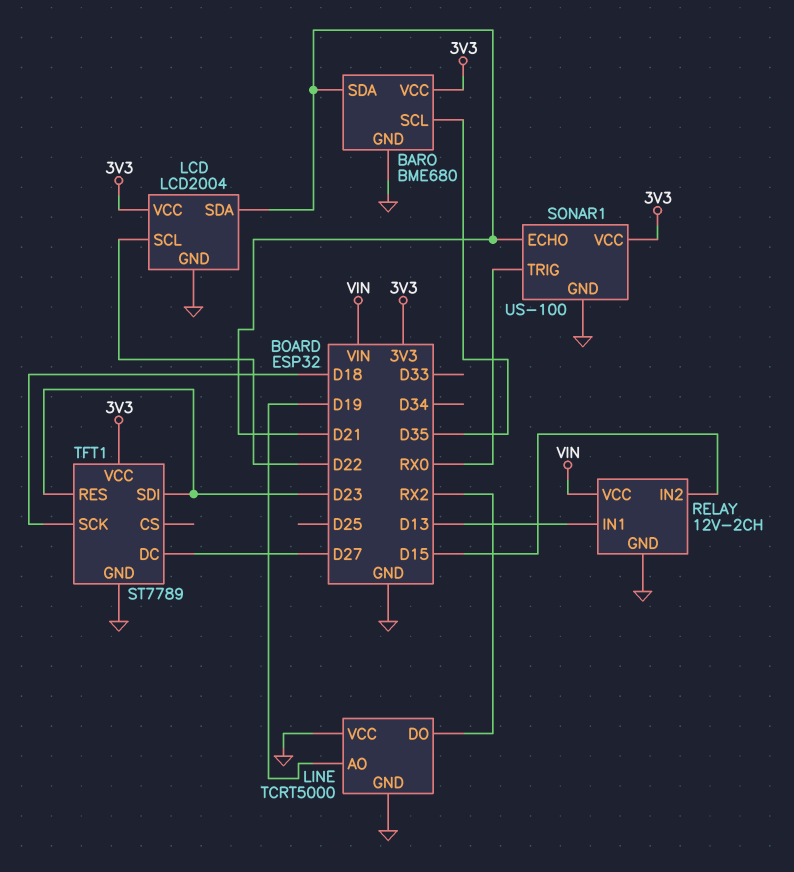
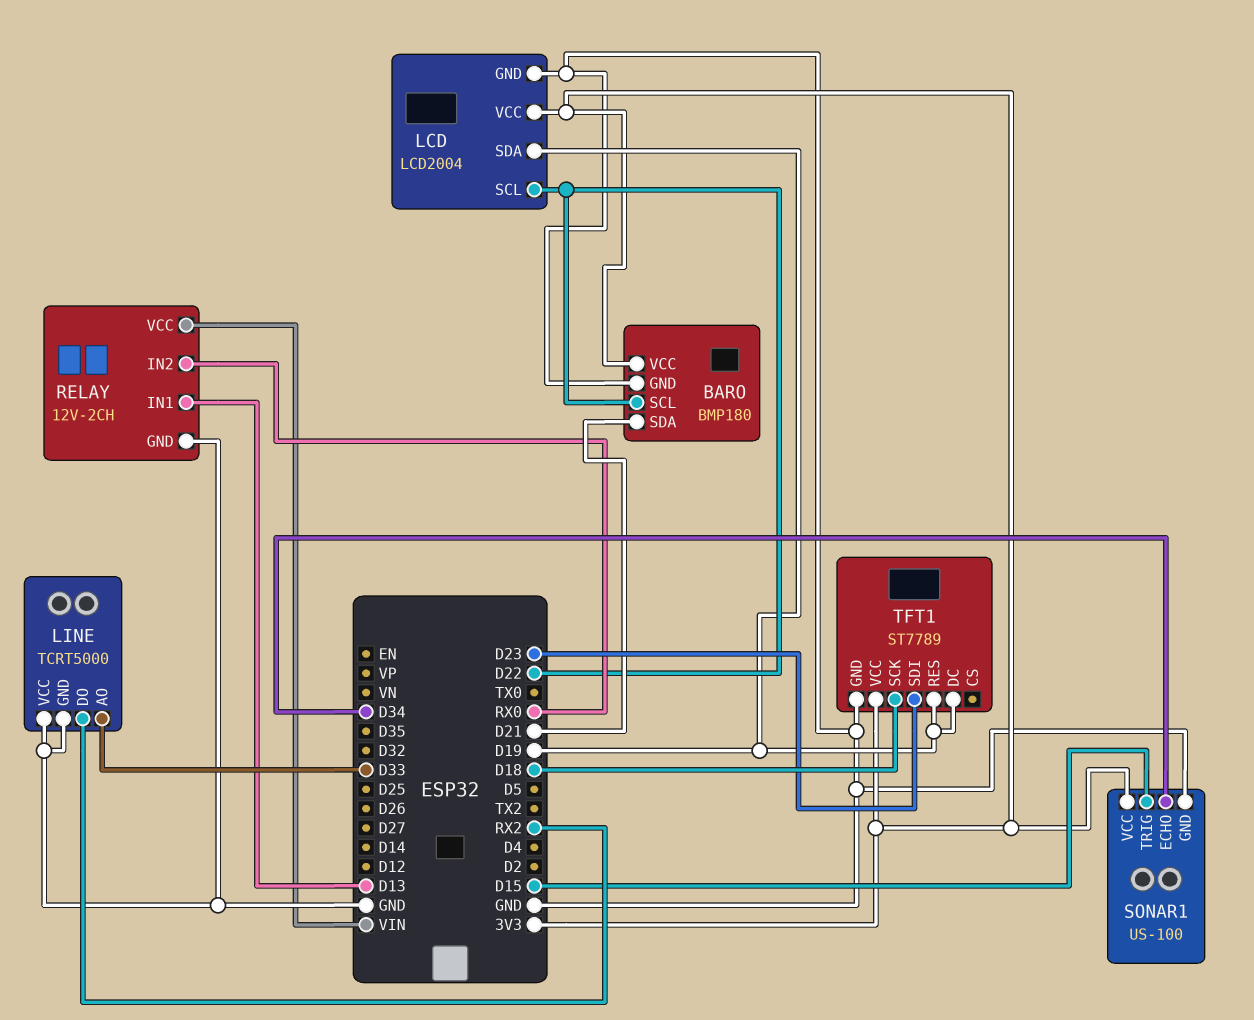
BARO: BME680 -> BMP180
BARO pin SCL: D35 -> D22
LCD pin SDA: D21 -> D19
LINE pin AO: D19 -> D33
RELAY pin IN2: D15 -> RX0
SONAR1 pin ECHO: D21 -> D34
SONAR1 pin TRIG: RX0 -> D15
TFT1 pin DC: D27 -> D19
TFT1 pin RES: D23 -> D19

